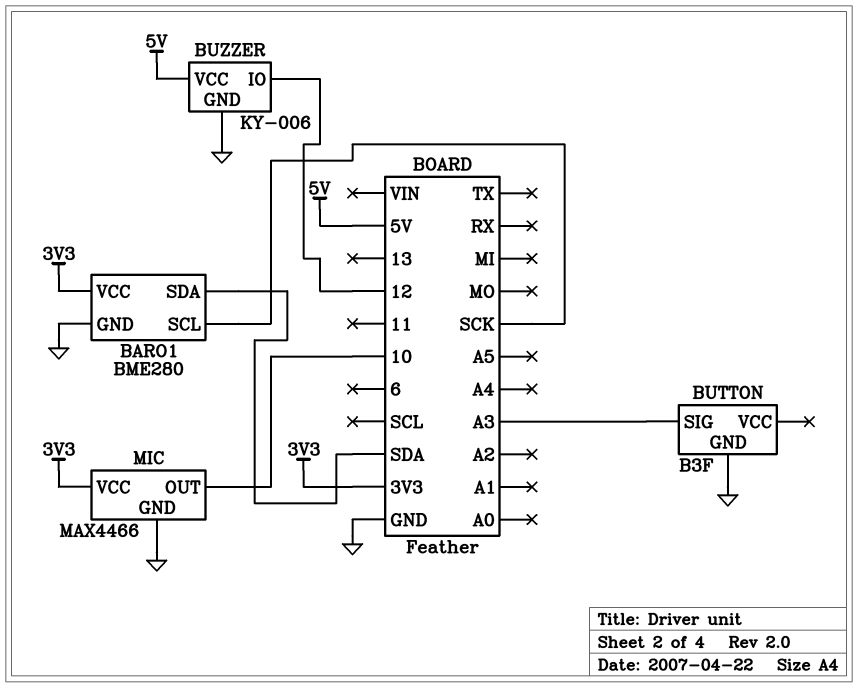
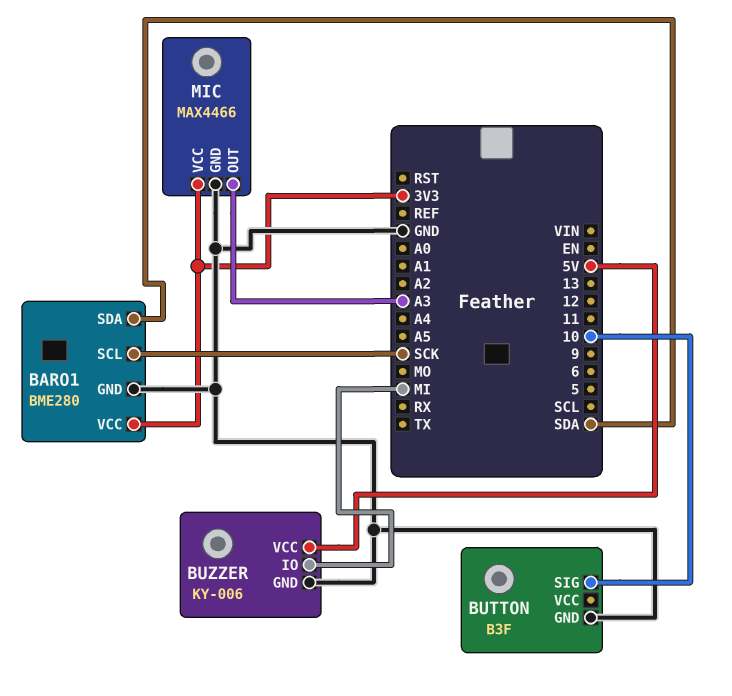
BUTTON pin SIG: A3 -> 10
BUZZER pin IO: 12 -> MI
MIC pin OUT: 10 -> A3

